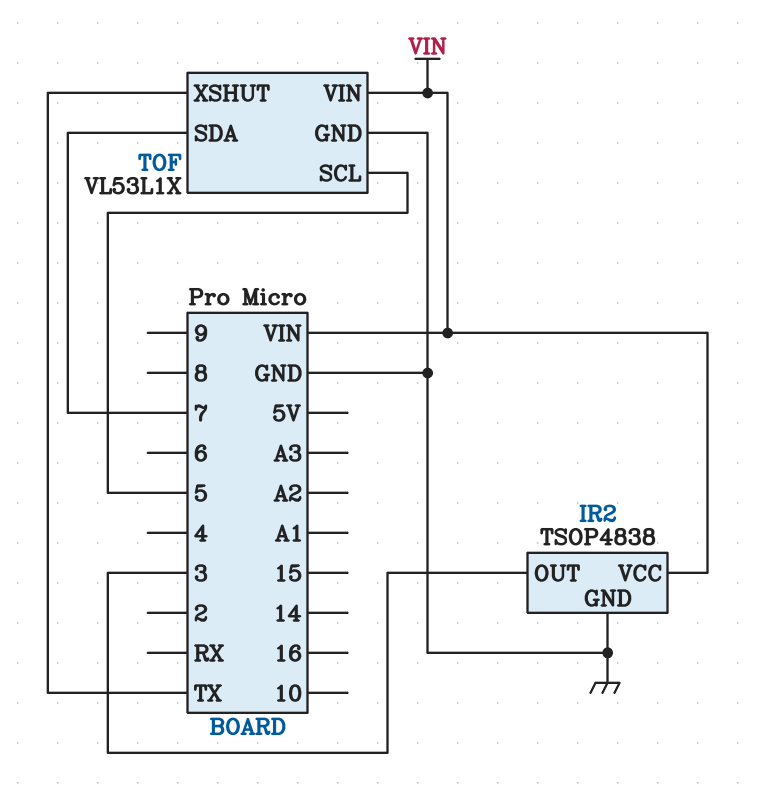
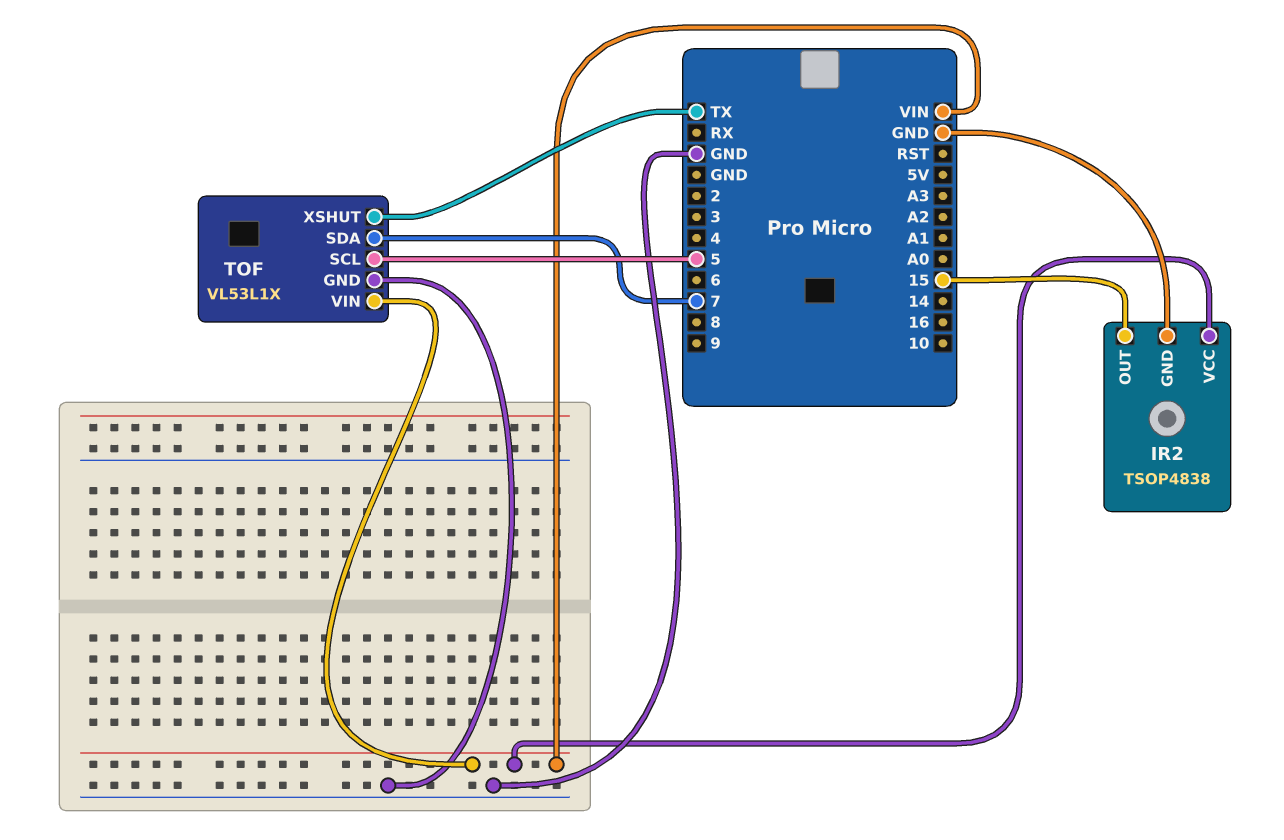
IR2 pin OUT: 3 -> 15

